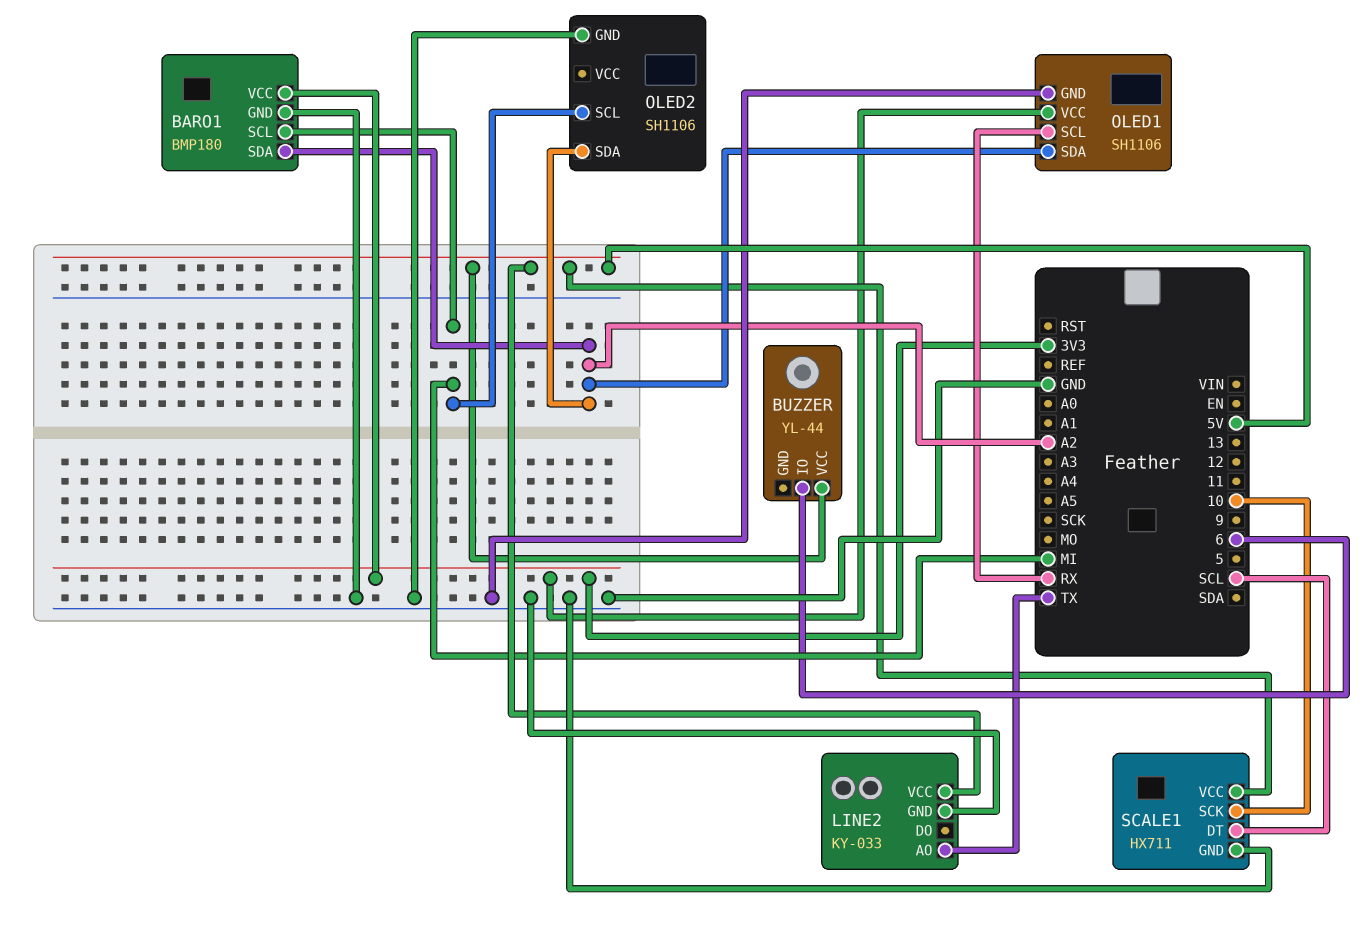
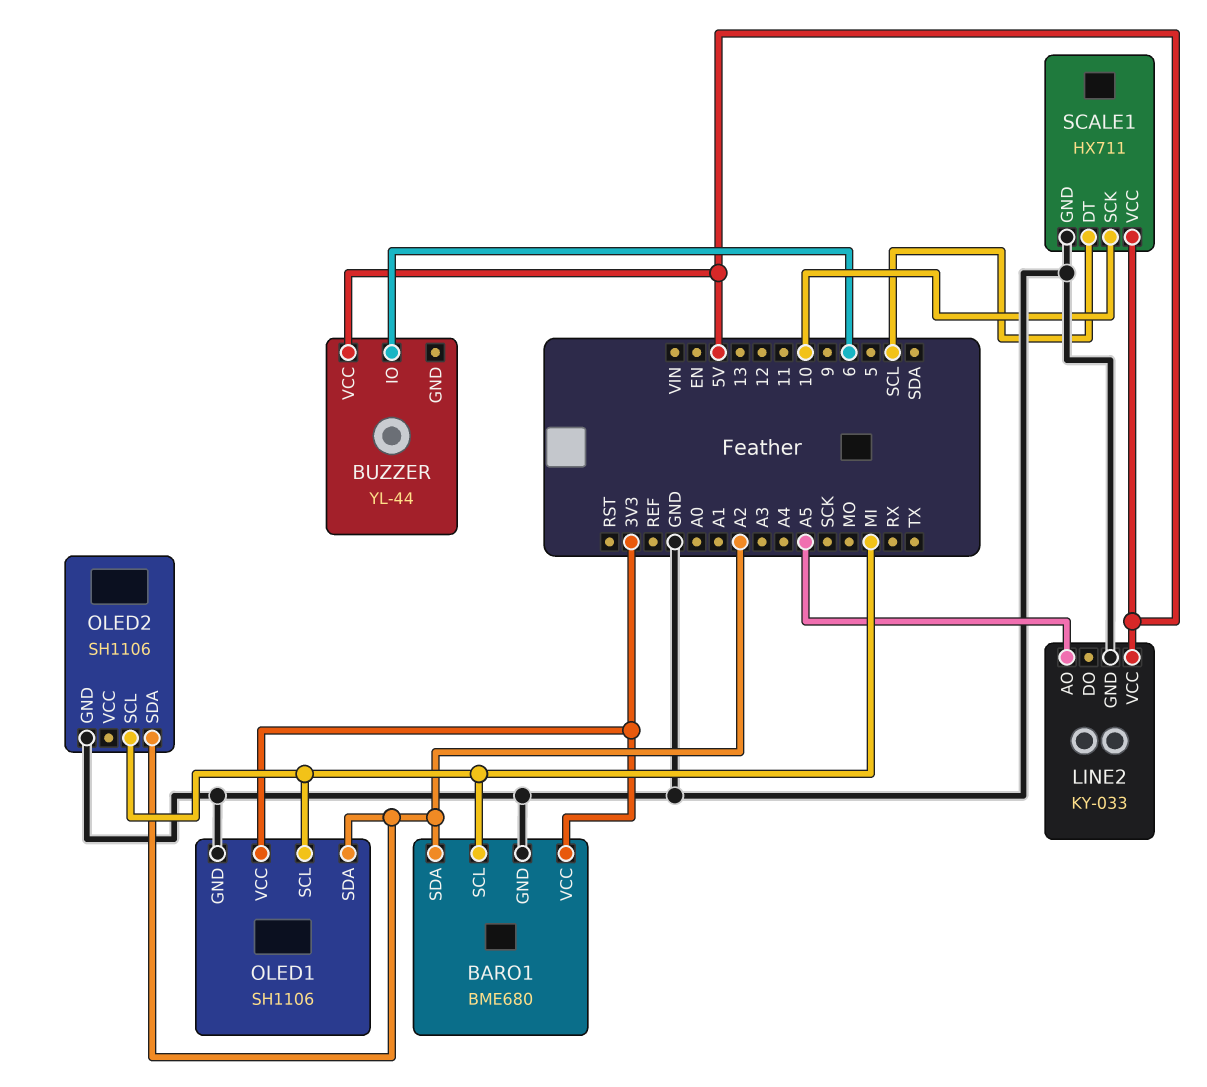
BARO1: BMP180 -> BME680
LINE2 pin AO: TX -> A5
OLED1 pin SCL: RX -> MI

